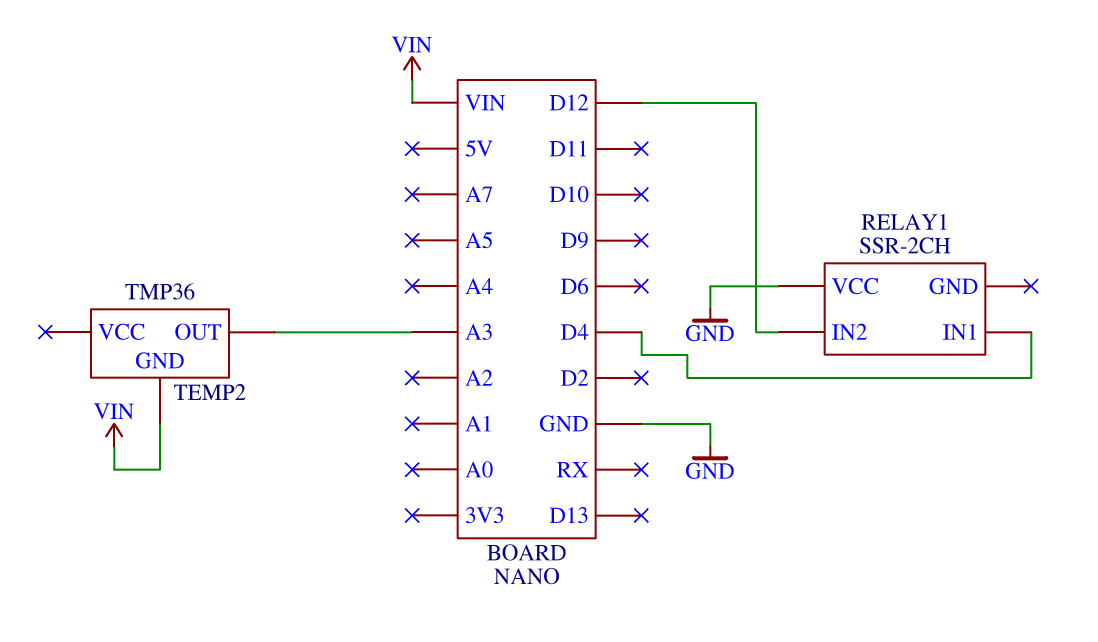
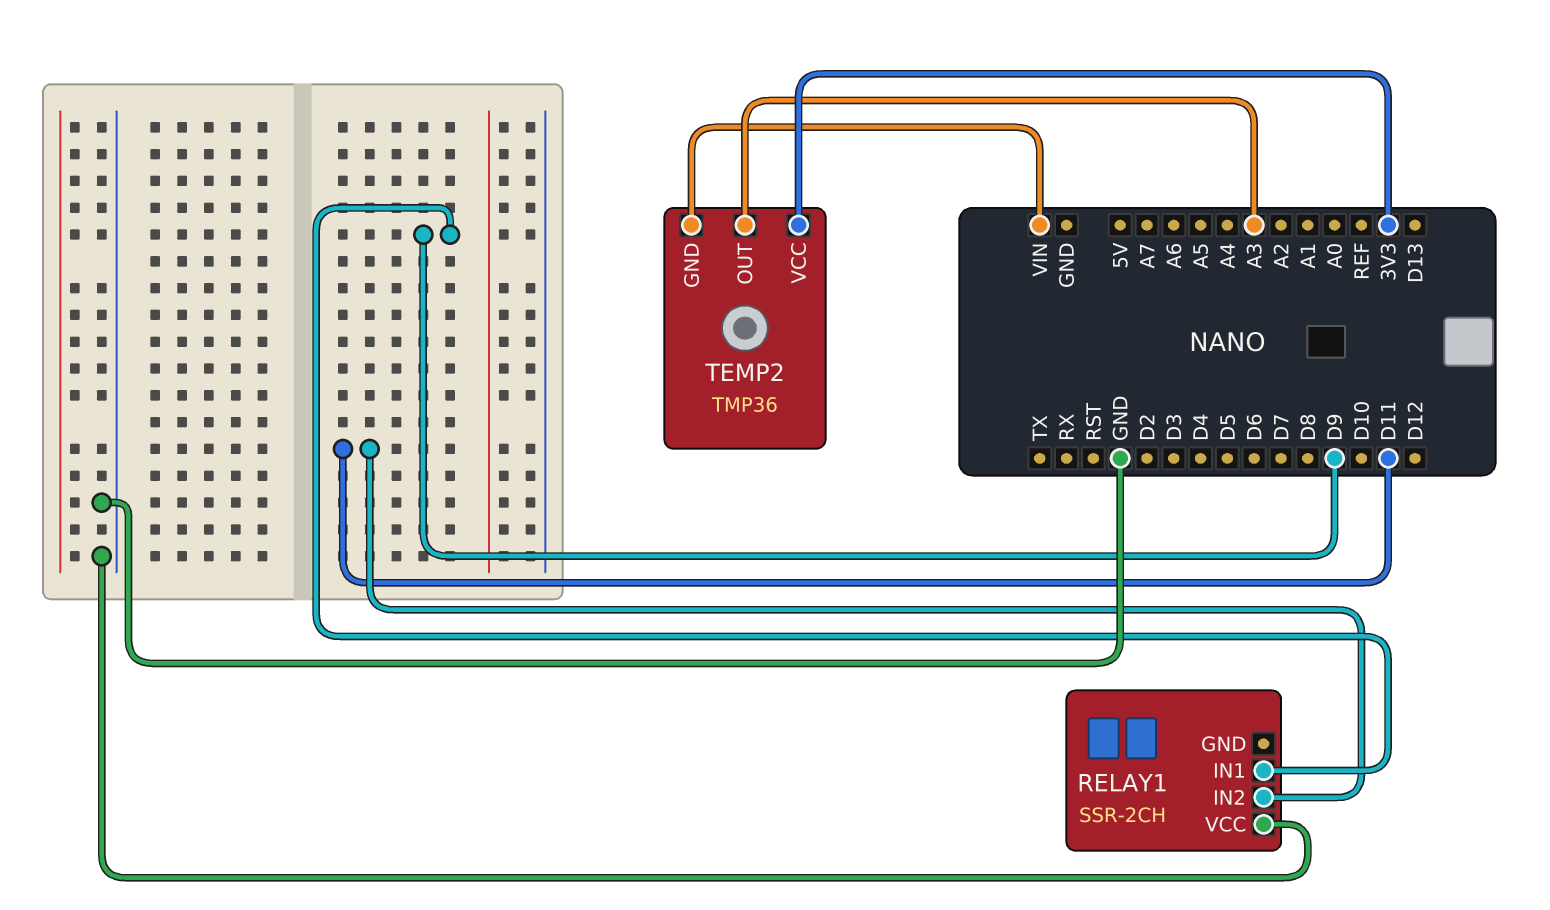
RELAY1 pin IN1: D4 -> D9
RELAY1 pin IN2: D12 -> D11
TEMP2 pin VCC: none -> 3V3

